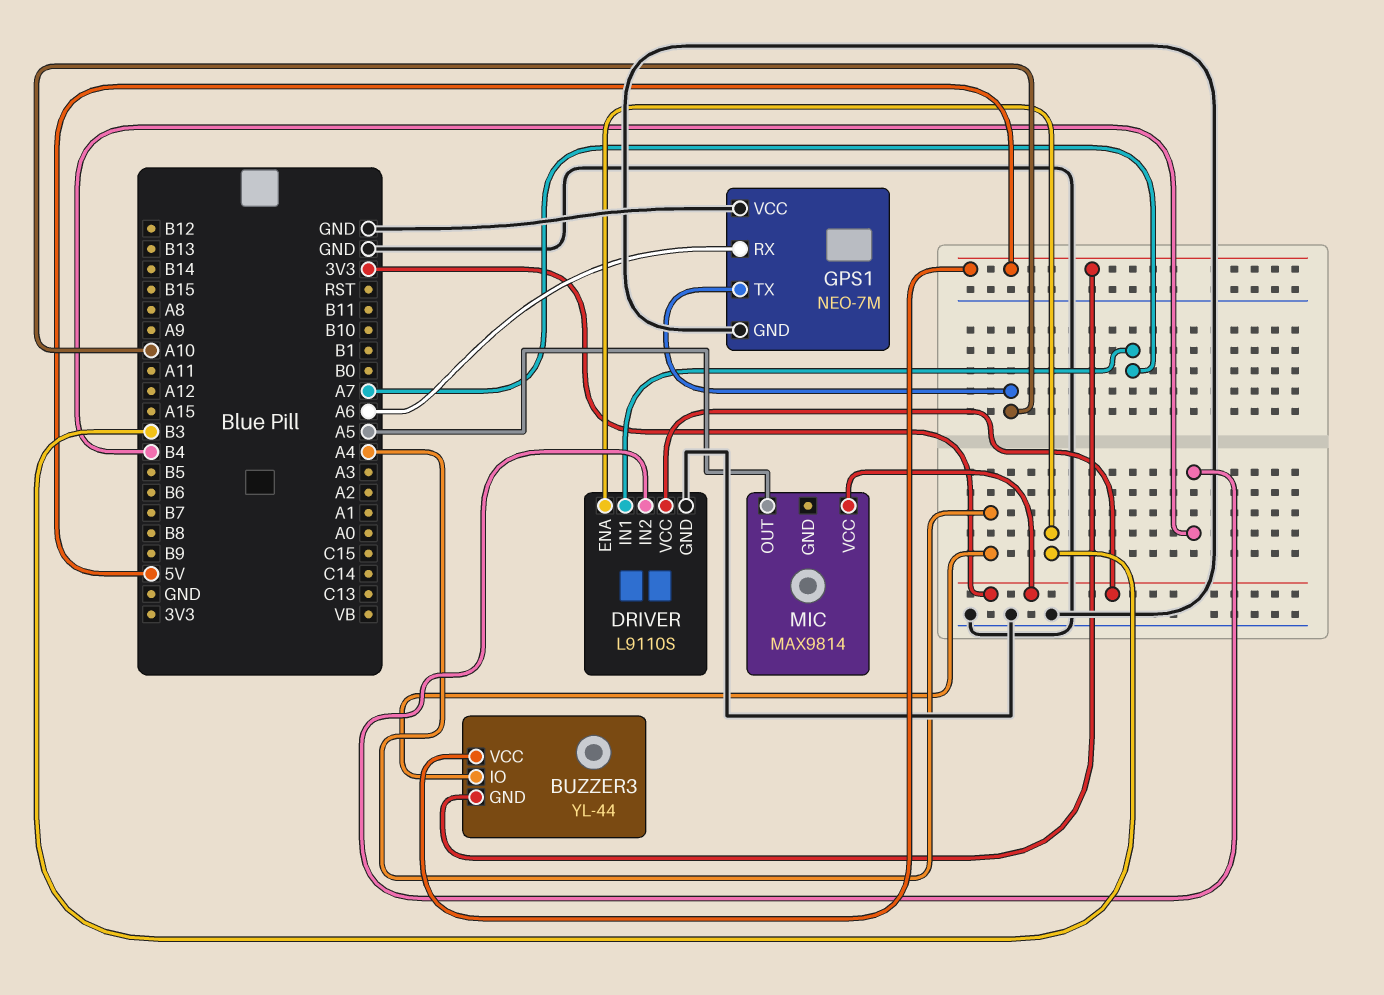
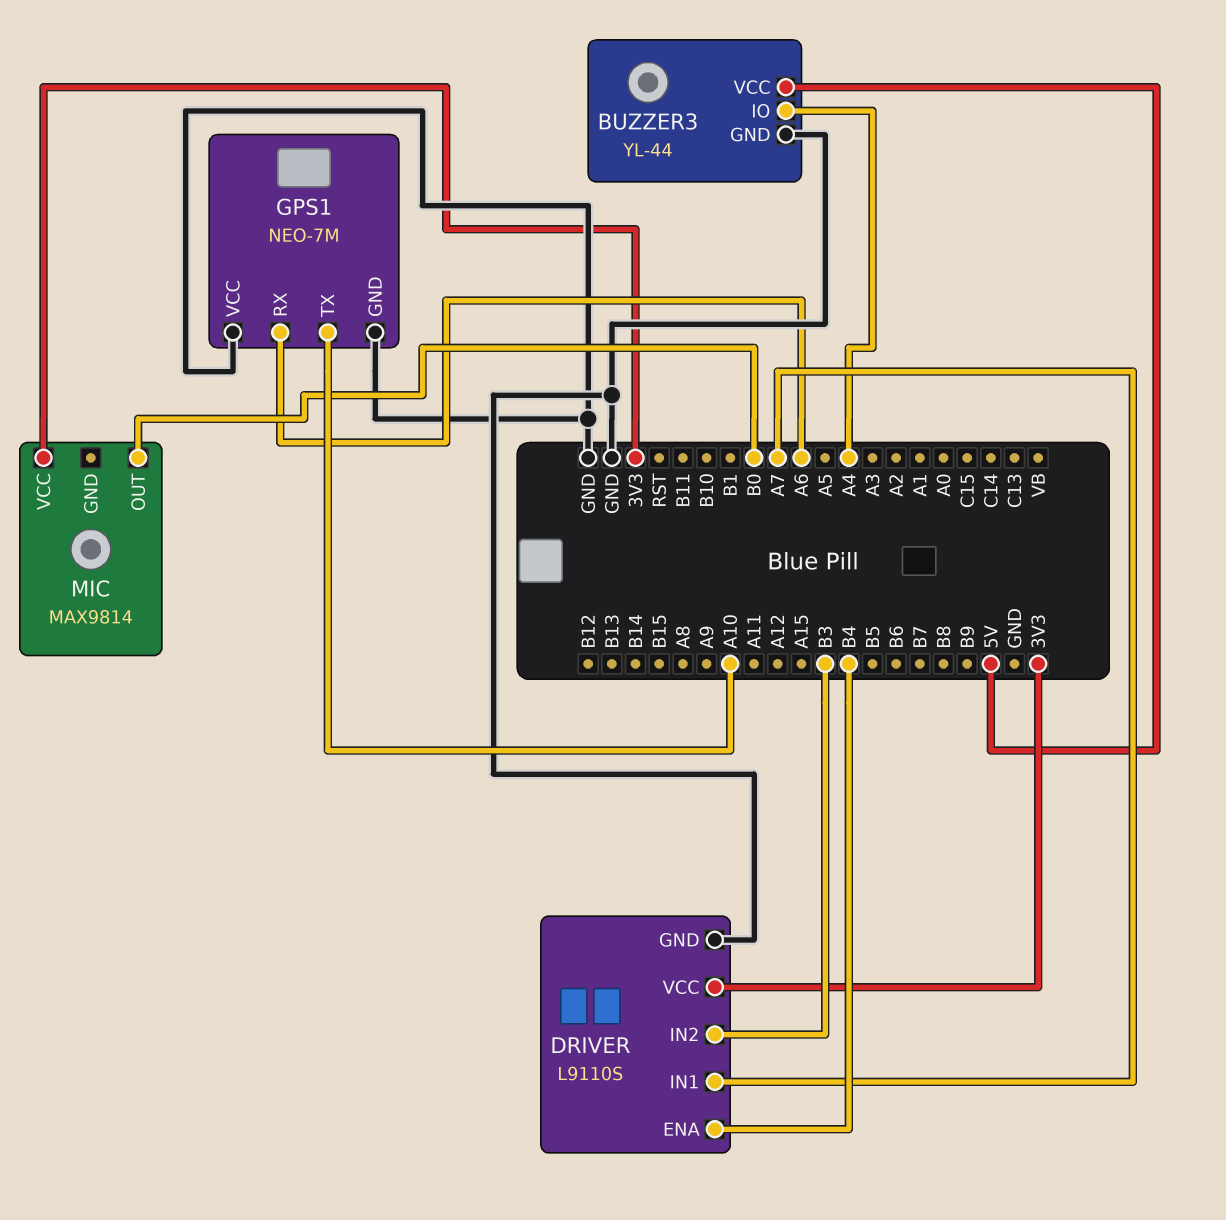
BUZZER3 pin GND: 5V -> GND
DRIVER pin ENA: B3 -> B4
DRIVER pin IN2: B4 -> B3
MIC pin OUT: A5 -> B0

